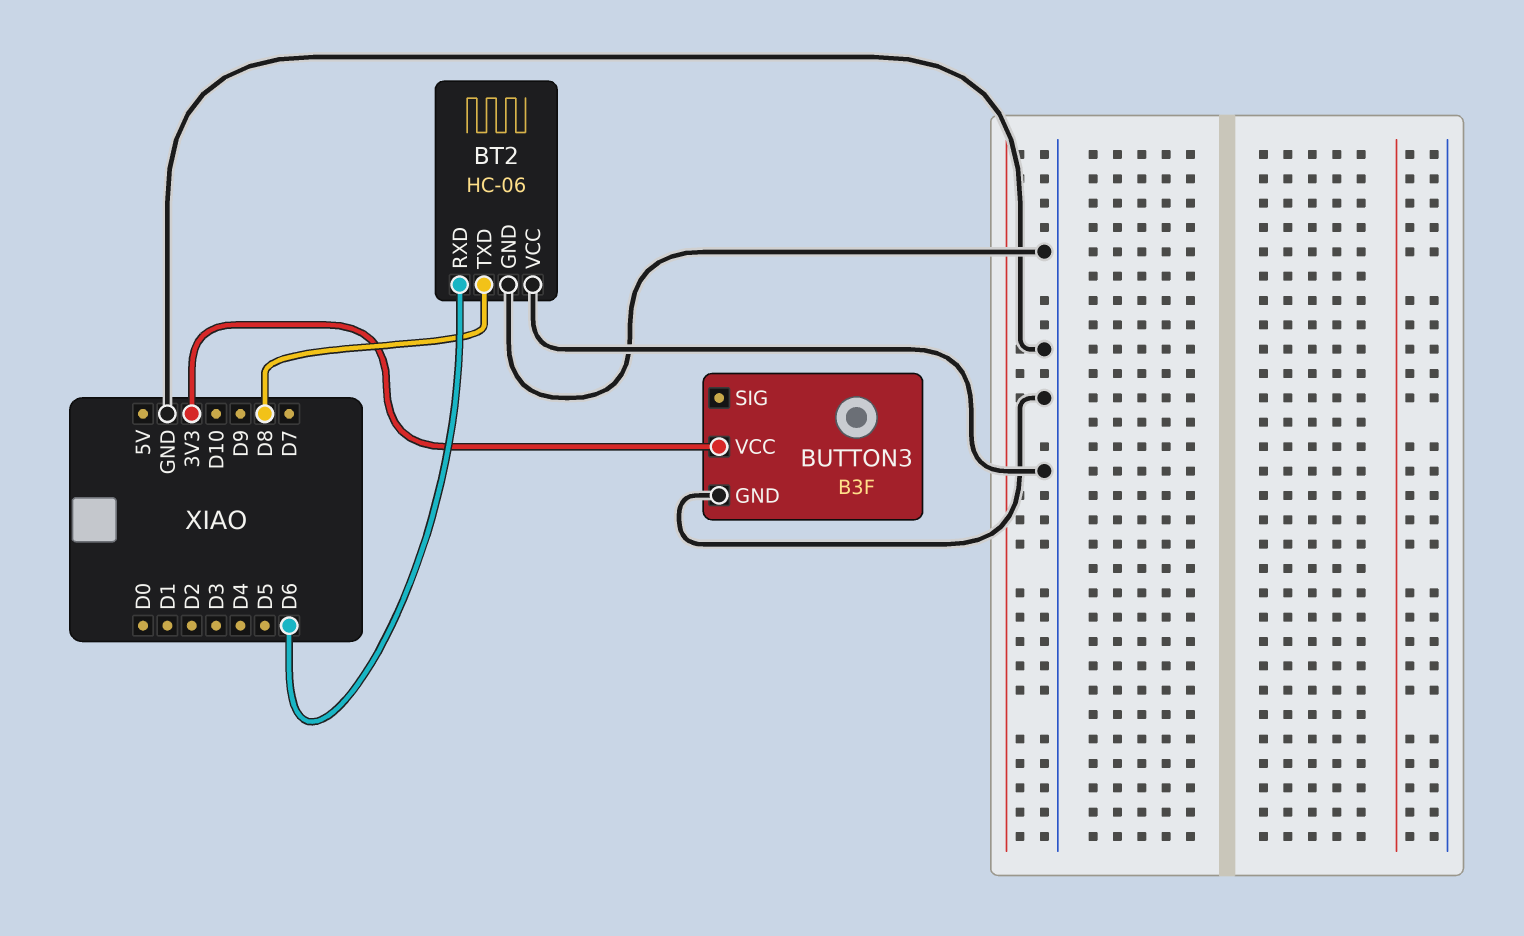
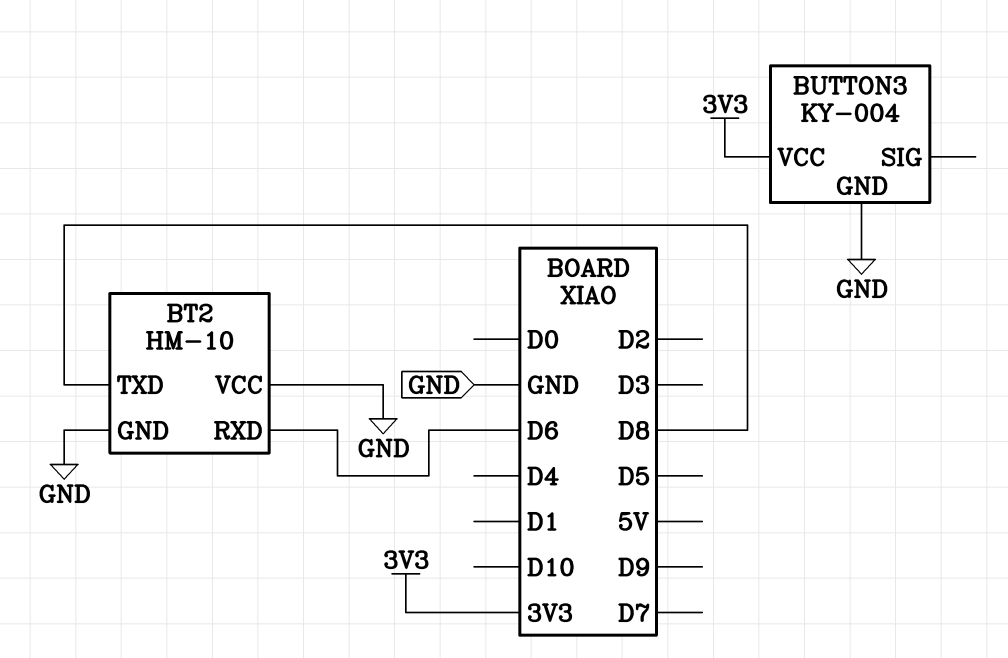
BT2: HC-06 -> HM-10
BUTTON3: B3F -> KY-004

